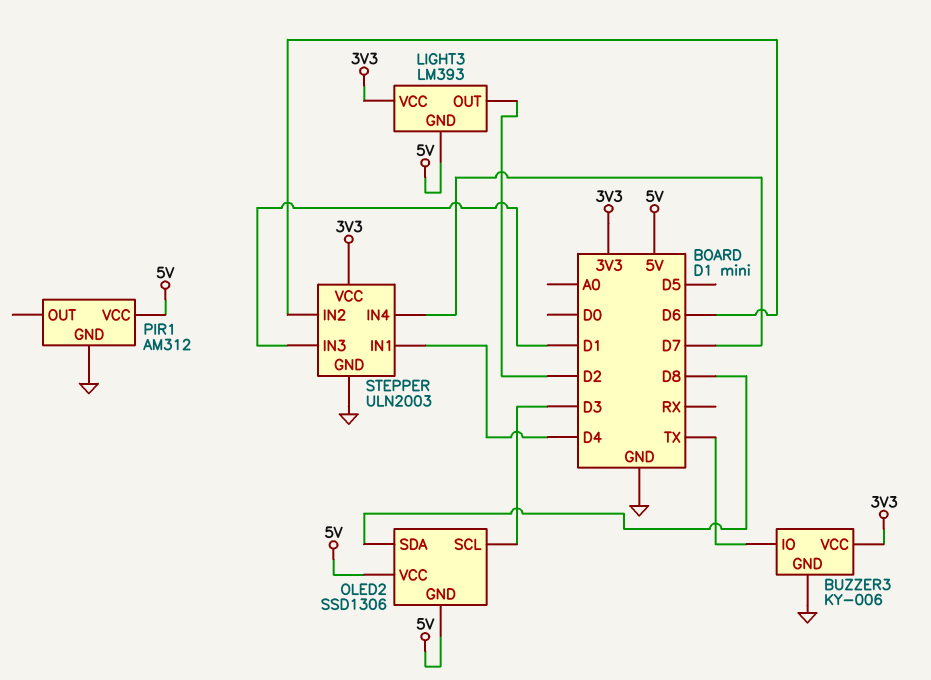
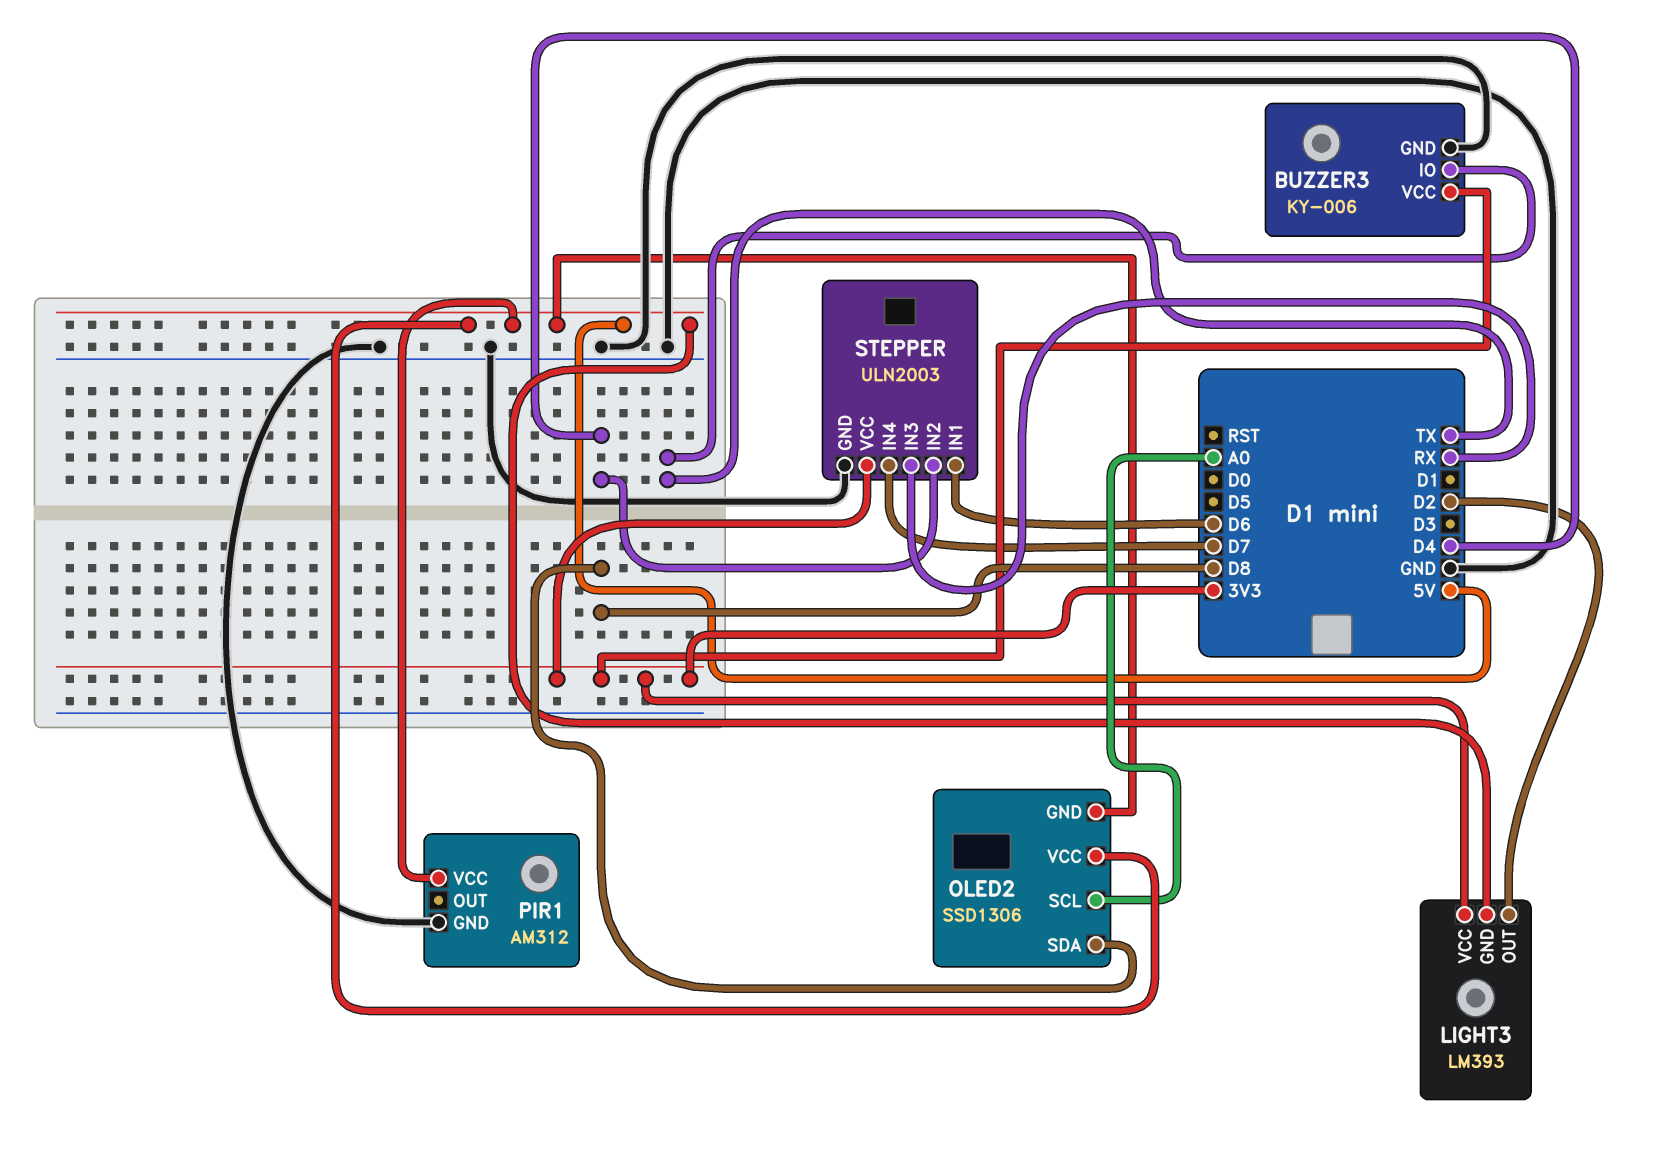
OLED2 pin SCL: D3 -> A0
STEPPER pin IN1: D4 -> D6
STEPPER pin IN2: D6 -> D4
STEPPER pin IN3: D1 -> RX

